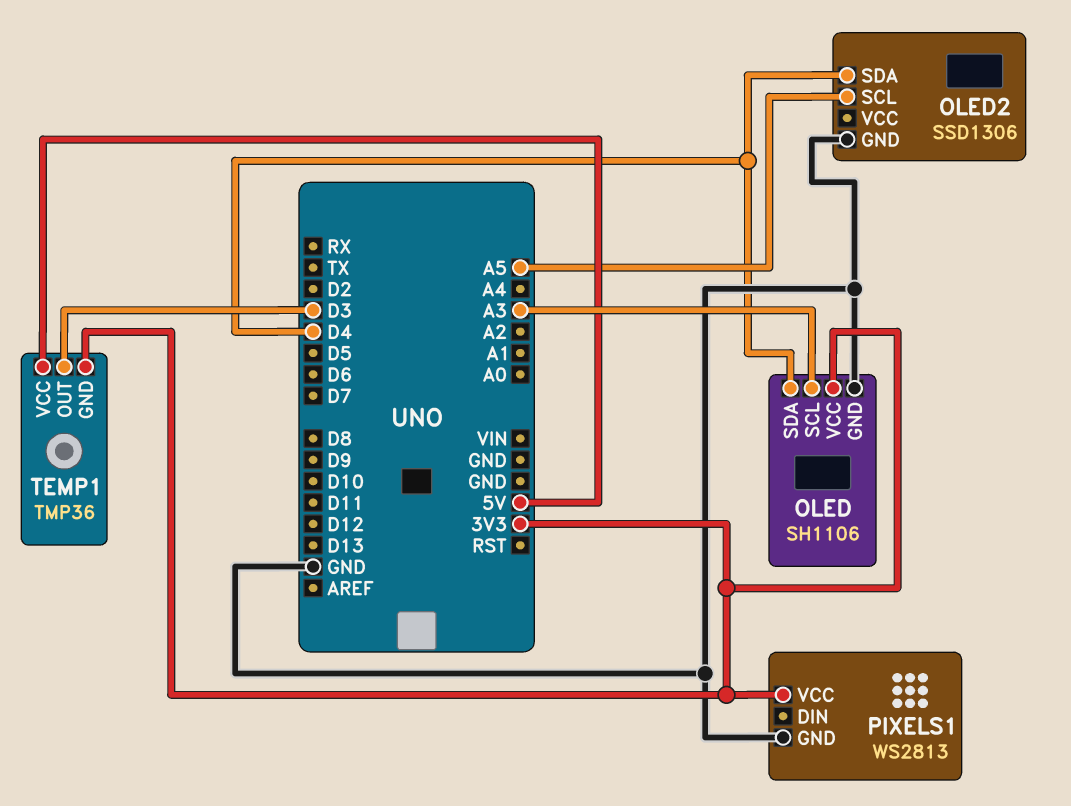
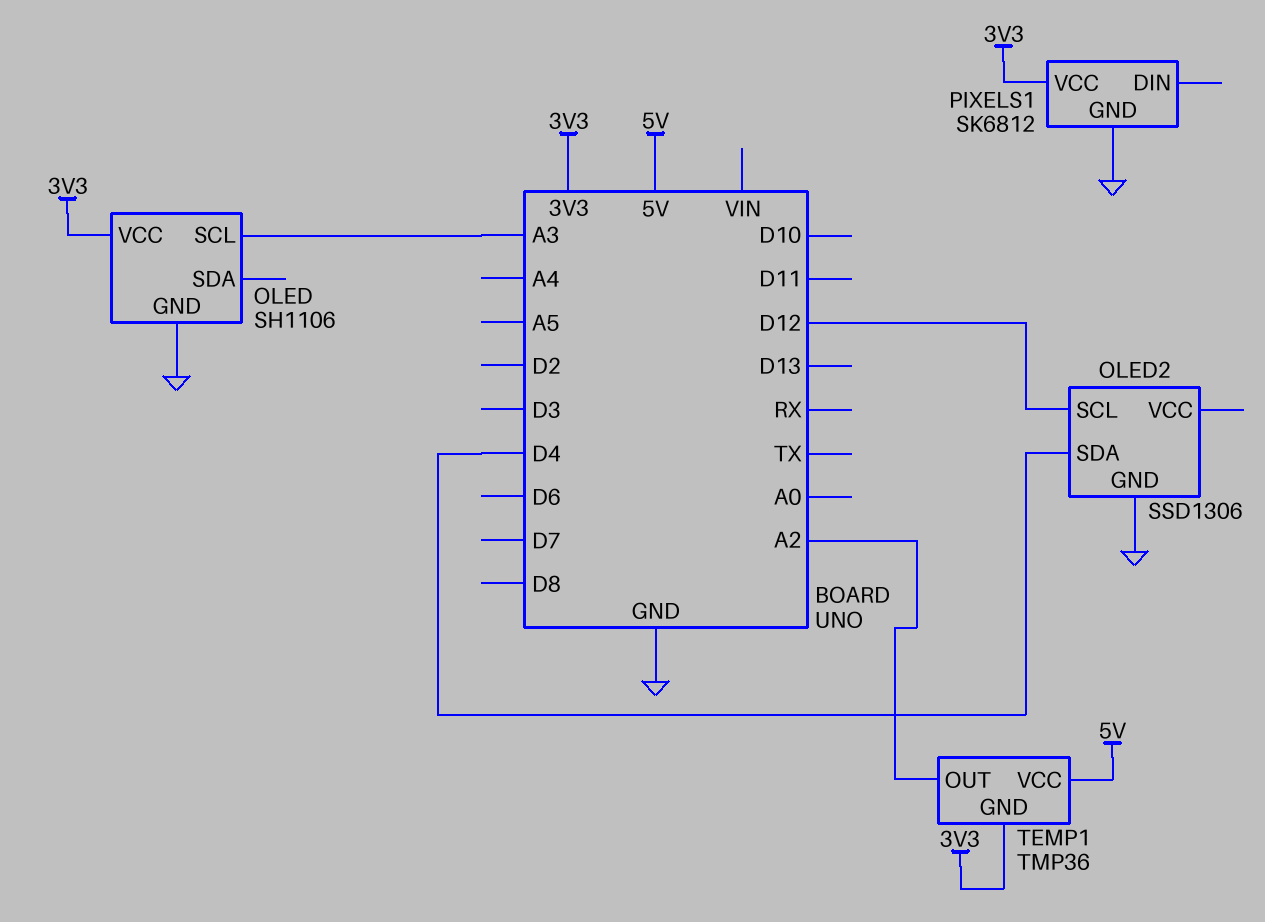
OLED pin SDA: D4 -> none
OLED2 pin SCL: A5 -> D12
PIXELS1: WS2813 -> SK6812
TEMP1 pin OUT: D3 -> A2

